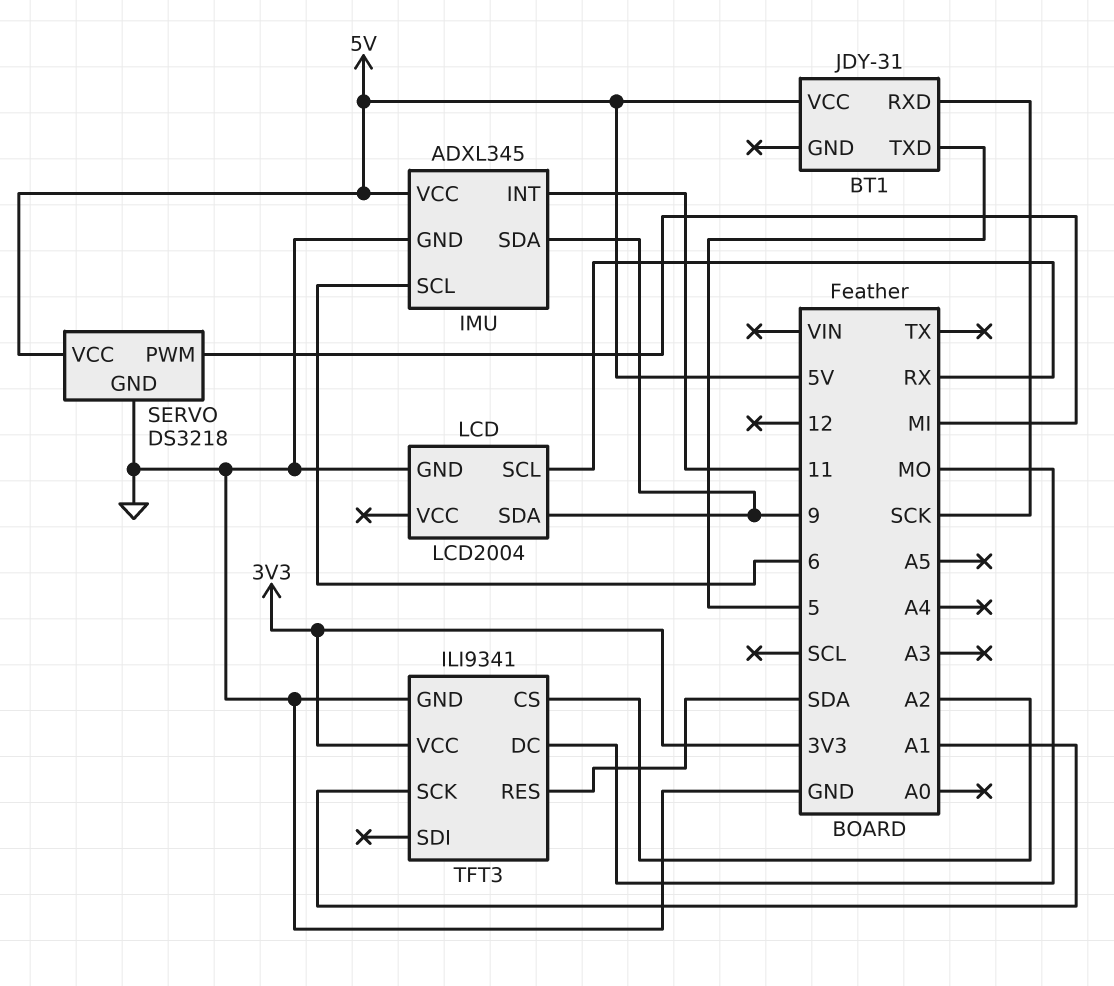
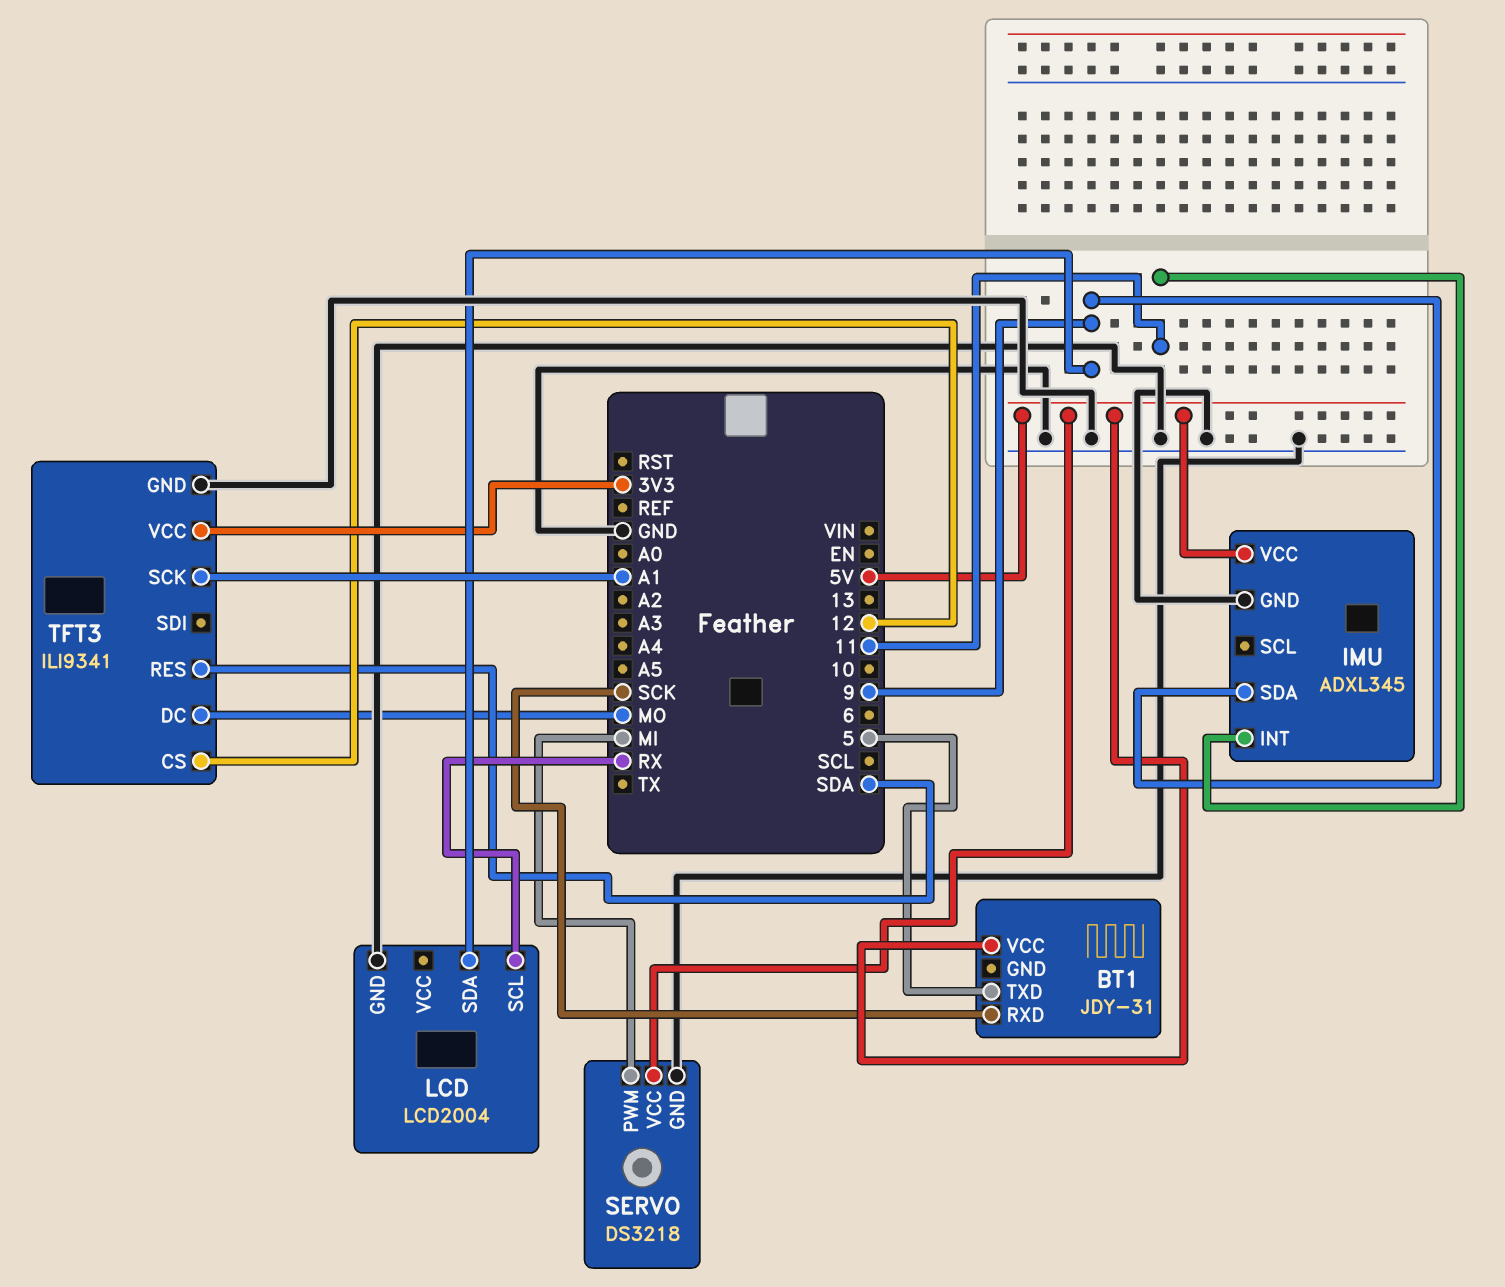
IMU pin SCL: 6 -> none
TFT3 pin CS: A2 -> 12

